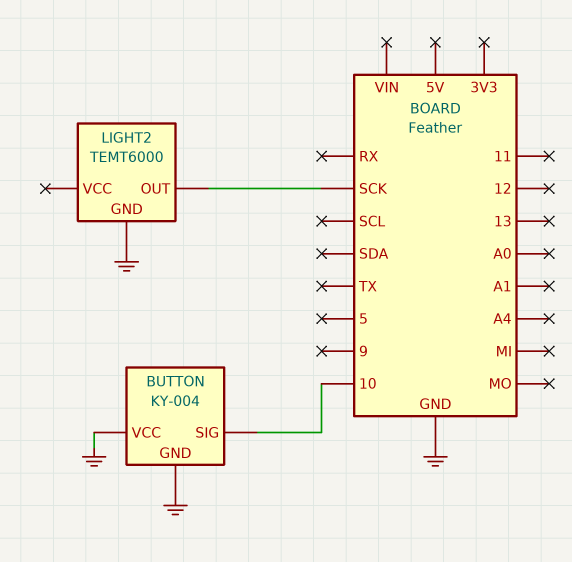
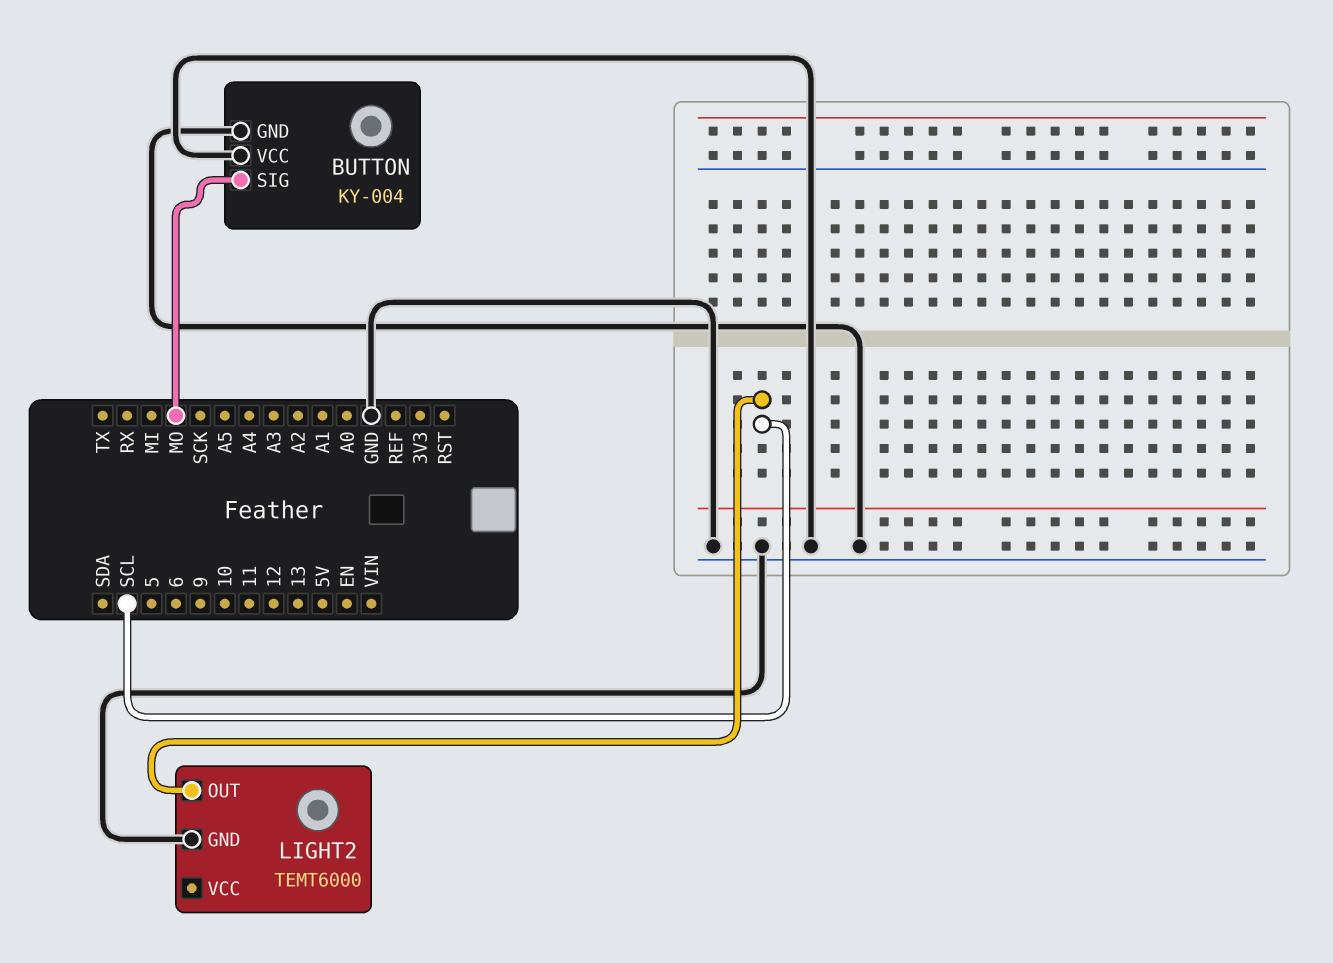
BUTTON pin SIG: 10 -> MO
LIGHT2 pin OUT: SCK -> SCL

